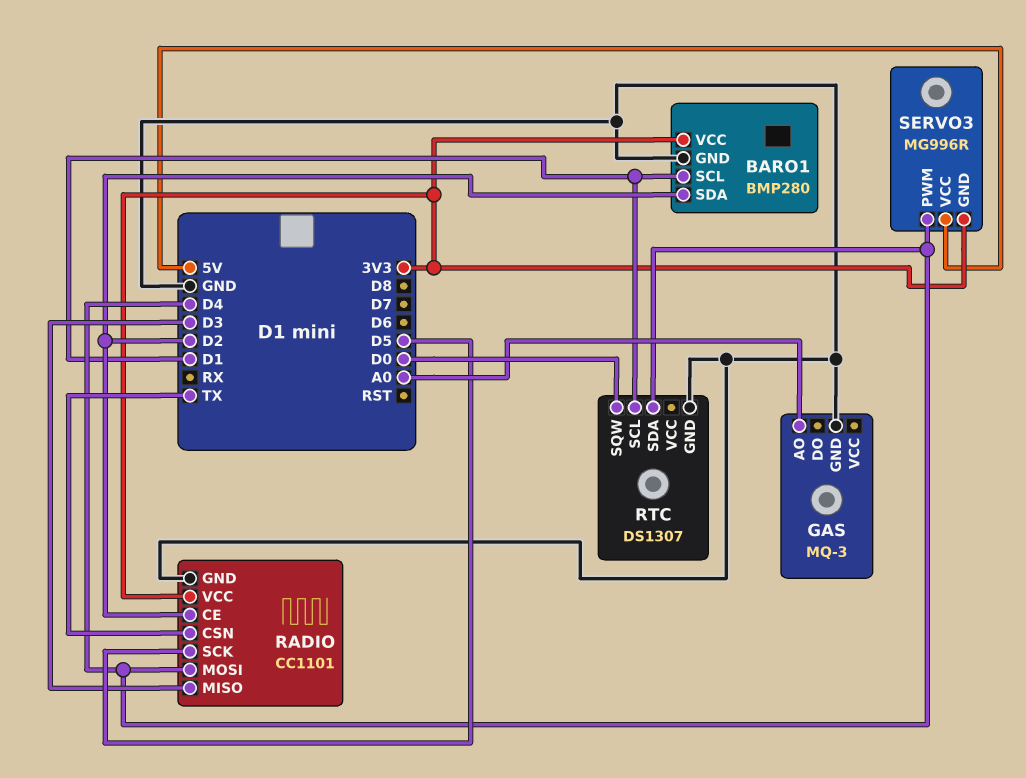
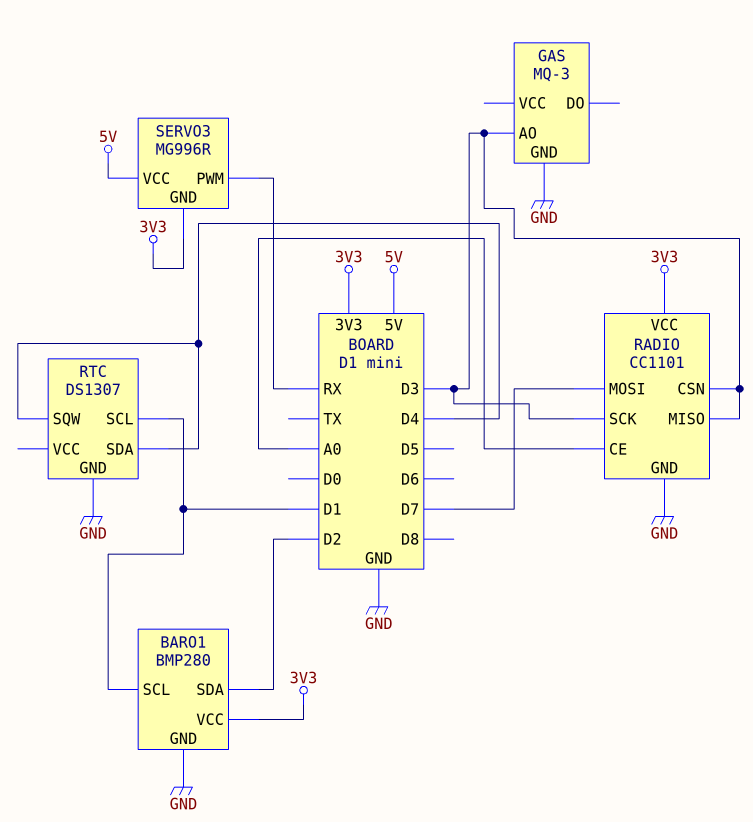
GAS pin AO: A0 -> D3
RADIO pin CE: D2 -> A0
RADIO pin CSN: TX -> D3
RADIO pin MOSI: D4 -> D7
RADIO pin SCK: D5 -> D3
RTC pin SQW: D0 -> D4
SERVO3 pin PWM: D4 -> RX

